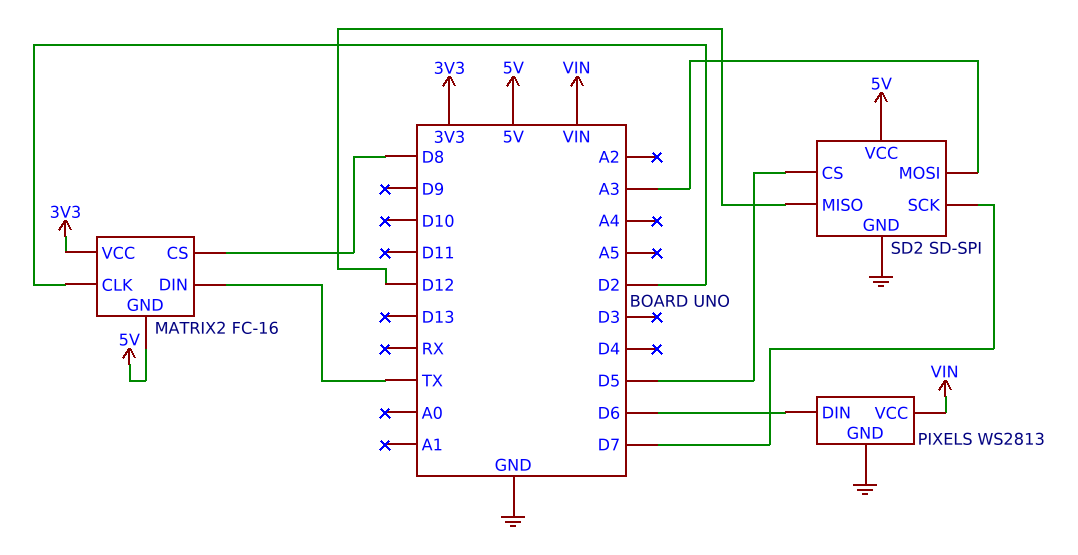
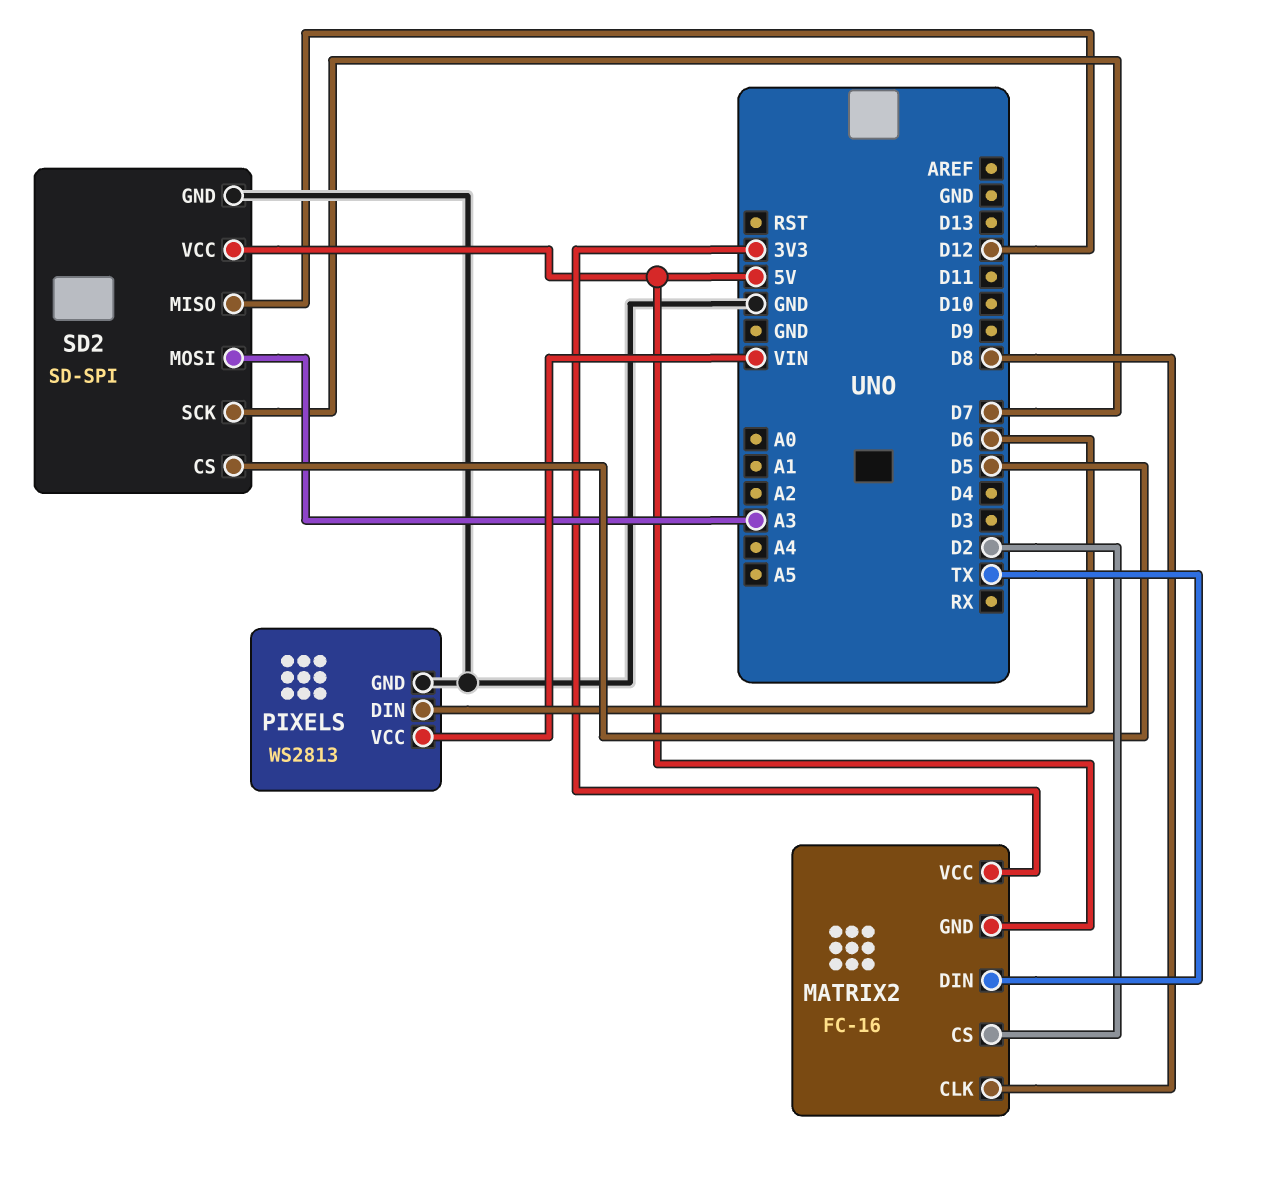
MATRIX2 pin CLK: D2 -> D8
MATRIX2 pin CS: D8 -> D2

